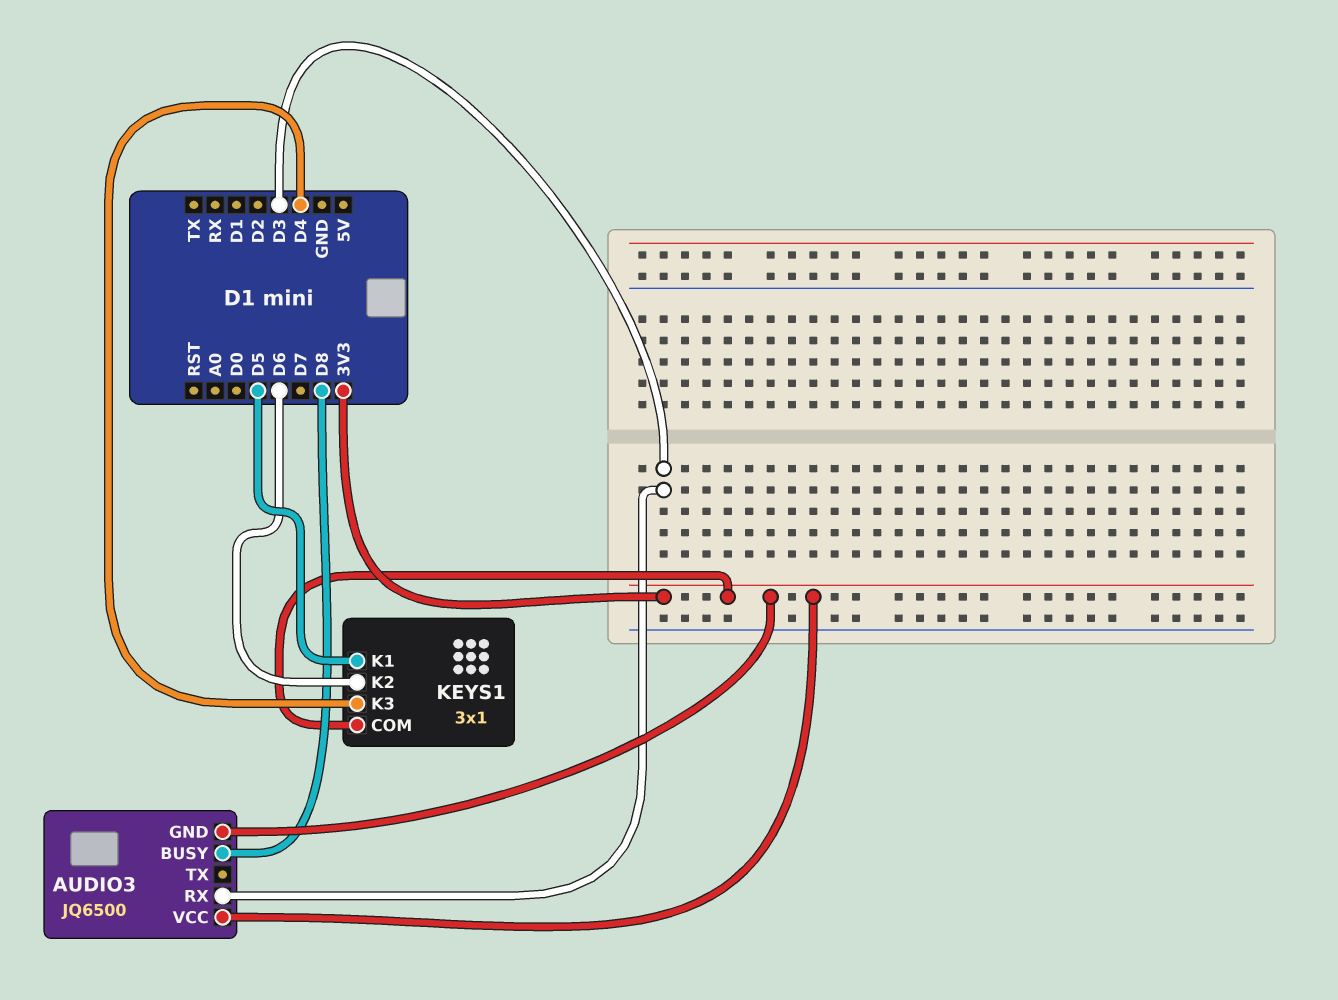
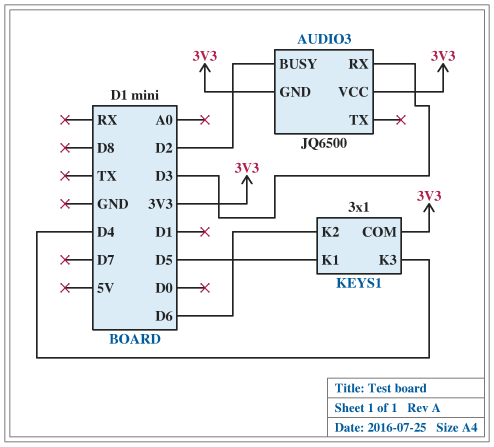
AUDIO3 pin BUSY: D8 -> D2

